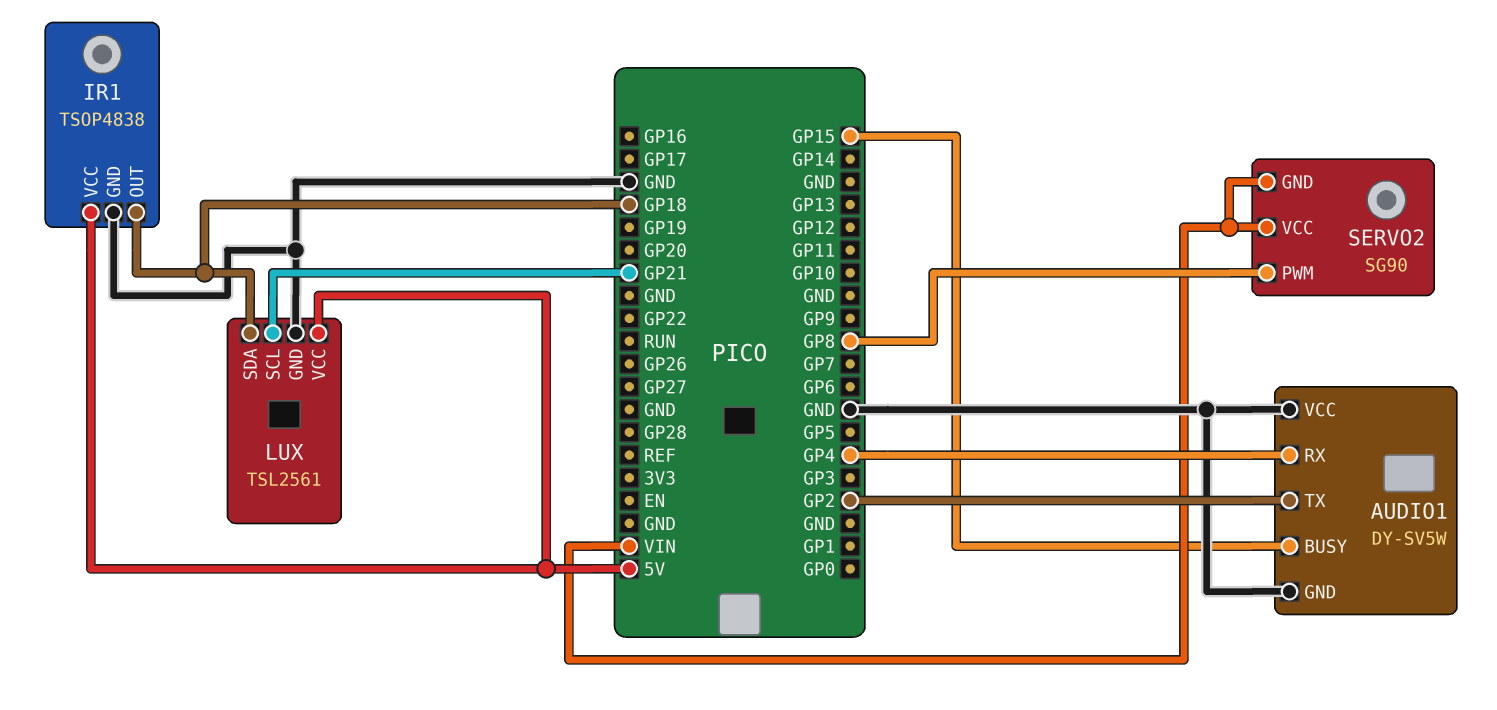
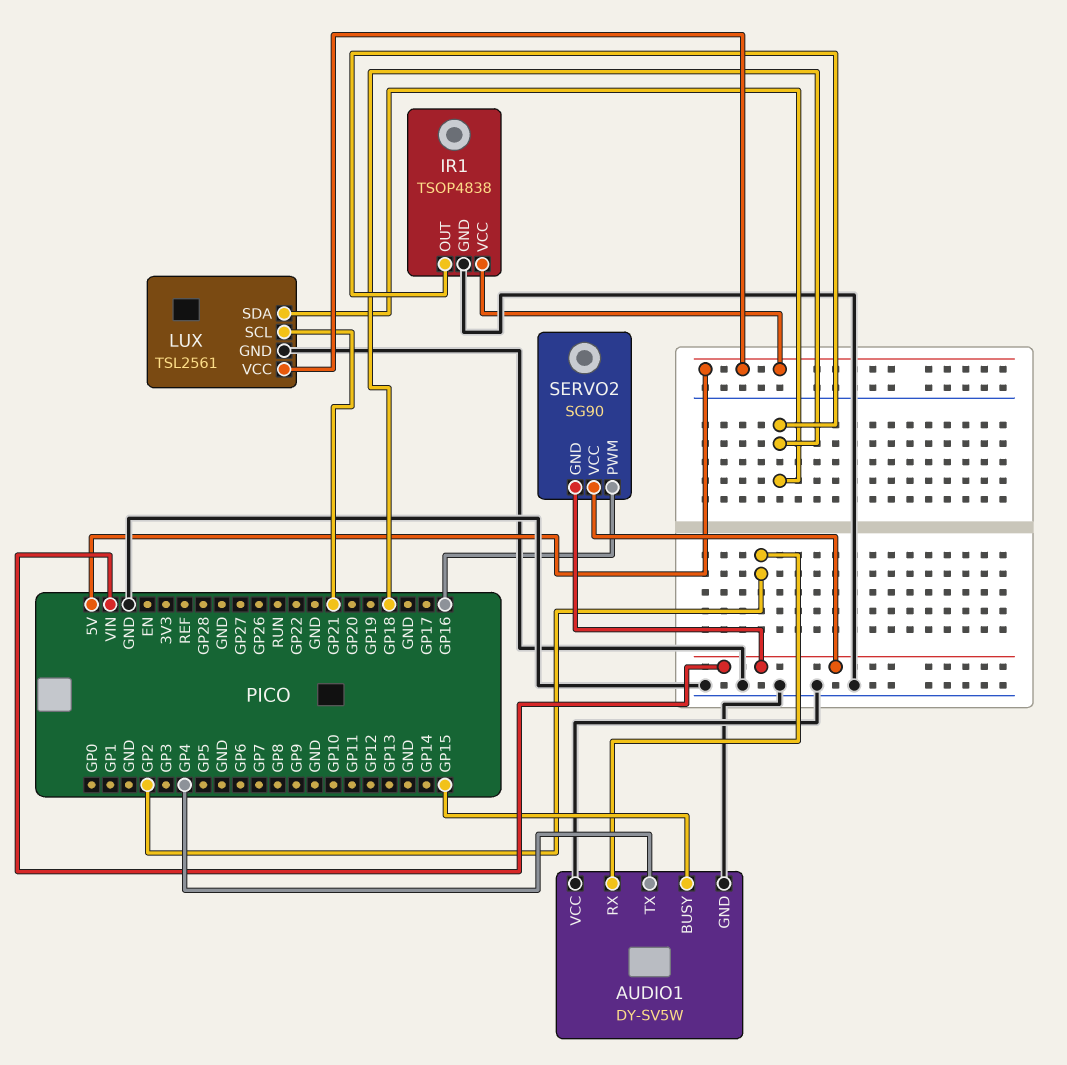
AUDIO1 pin RX: GP4 -> GP2
AUDIO1 pin TX: GP2 -> GP4
SERVO2 pin PWM: GP8 -> GP16

